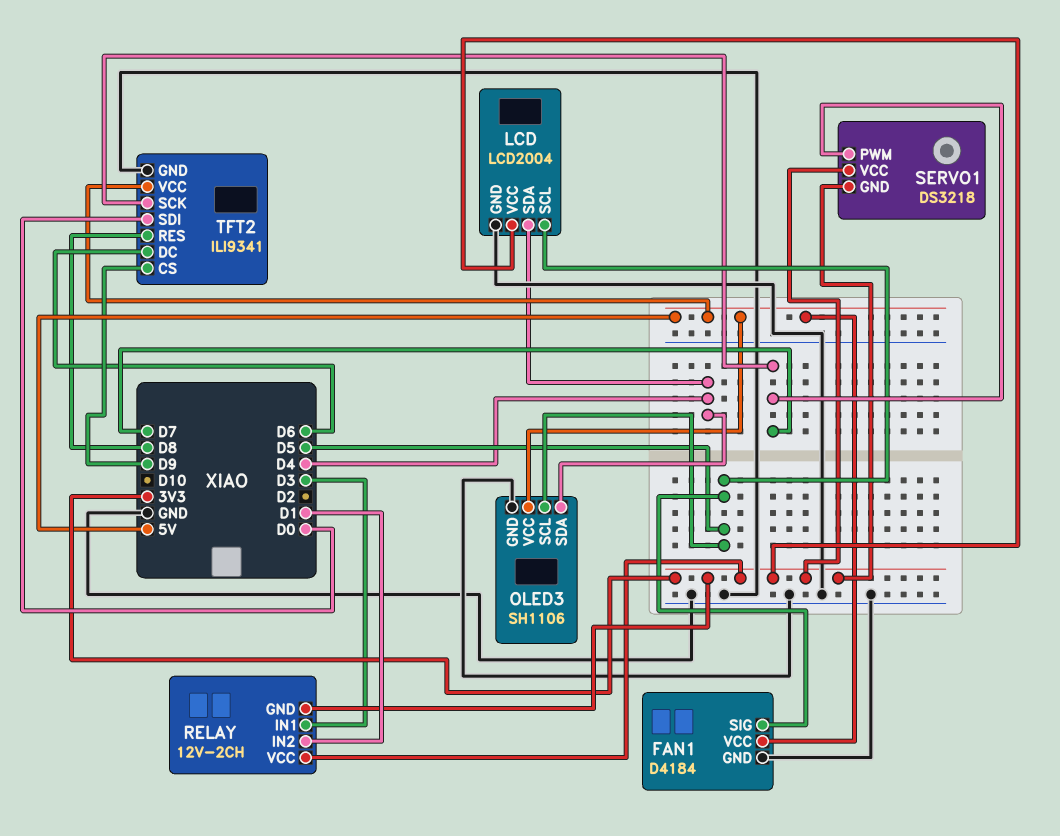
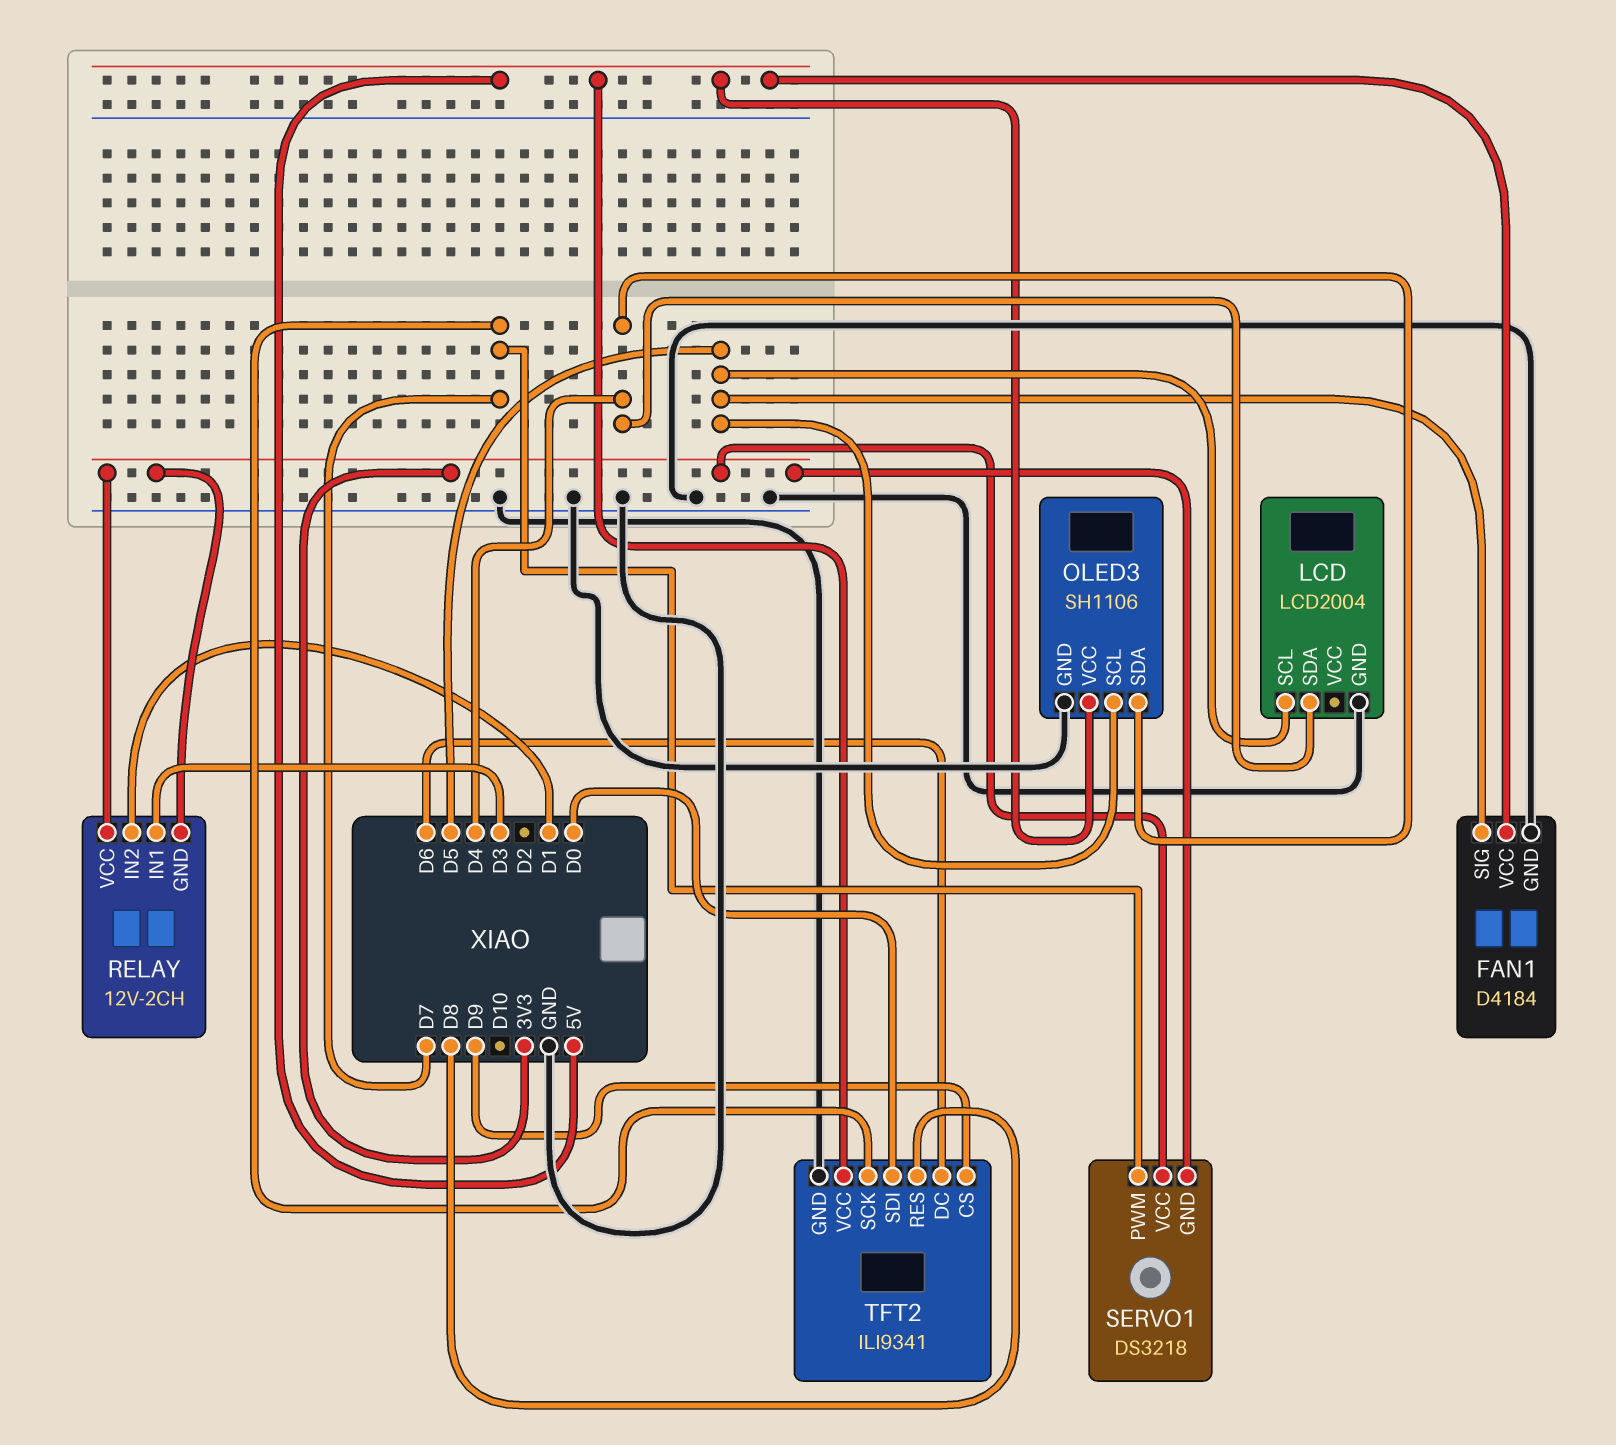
LCD pin VCC: 3V3 -> none

